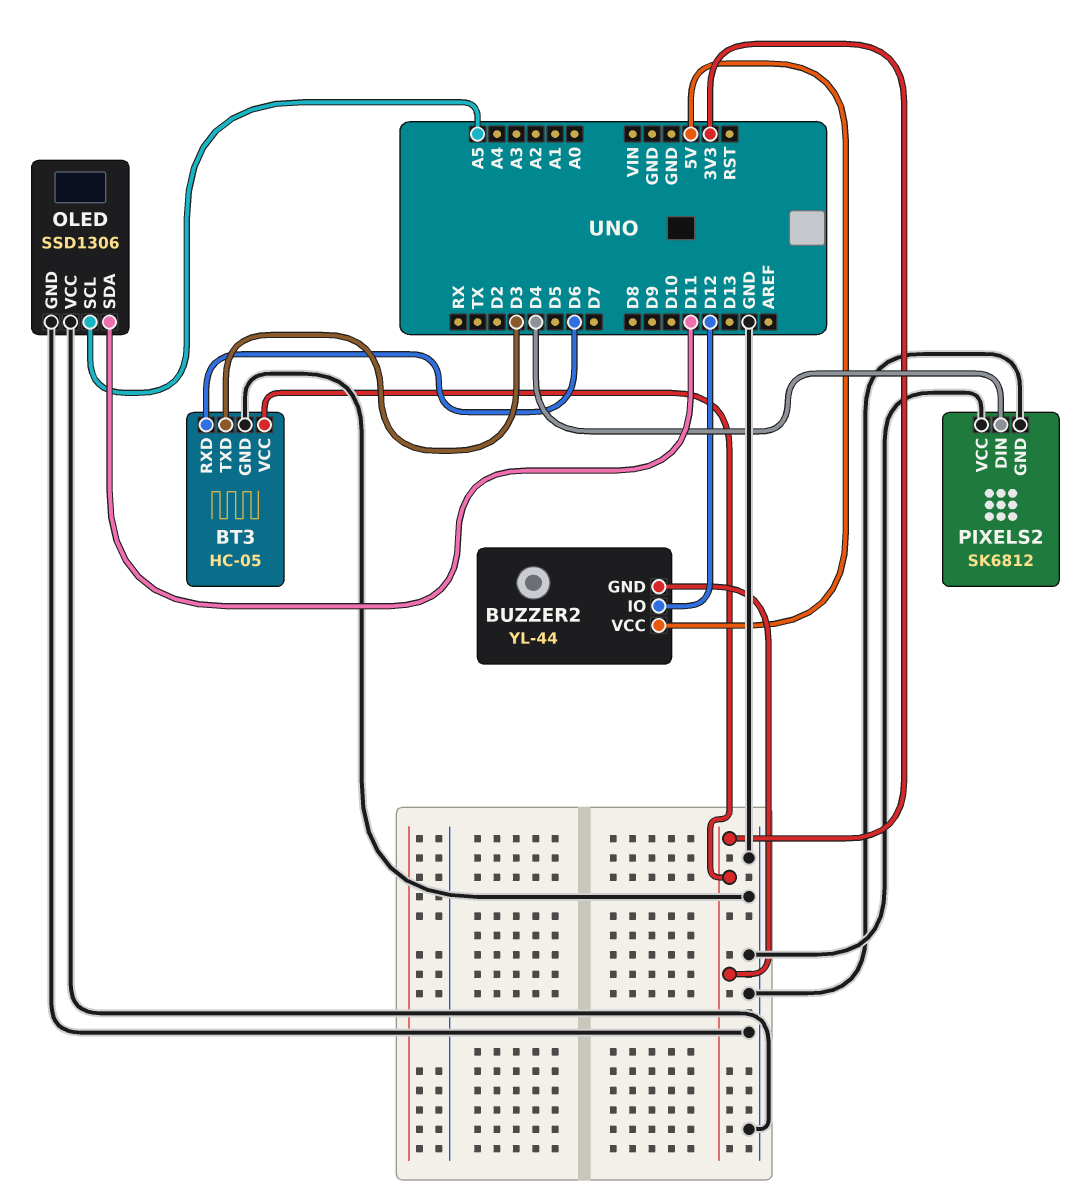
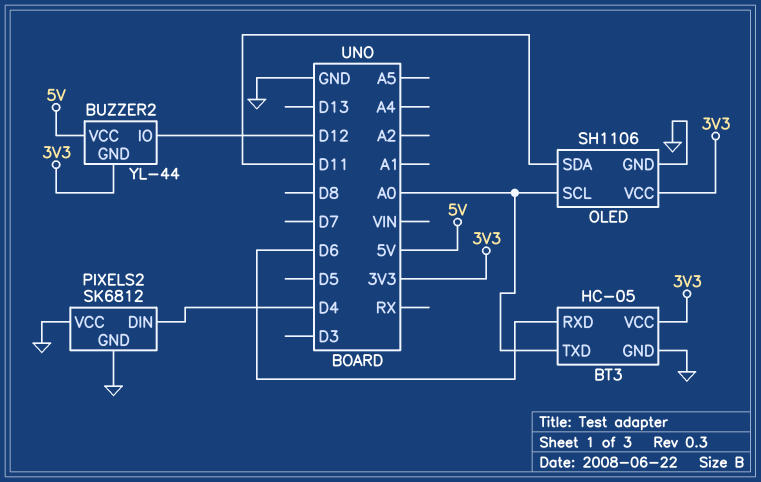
BT3 pin TXD: D3 -> A0
OLED: SSD1306 -> SH1106
OLED pin SCL: A5 -> A0
OLED pin VCC: GND -> 3V3

